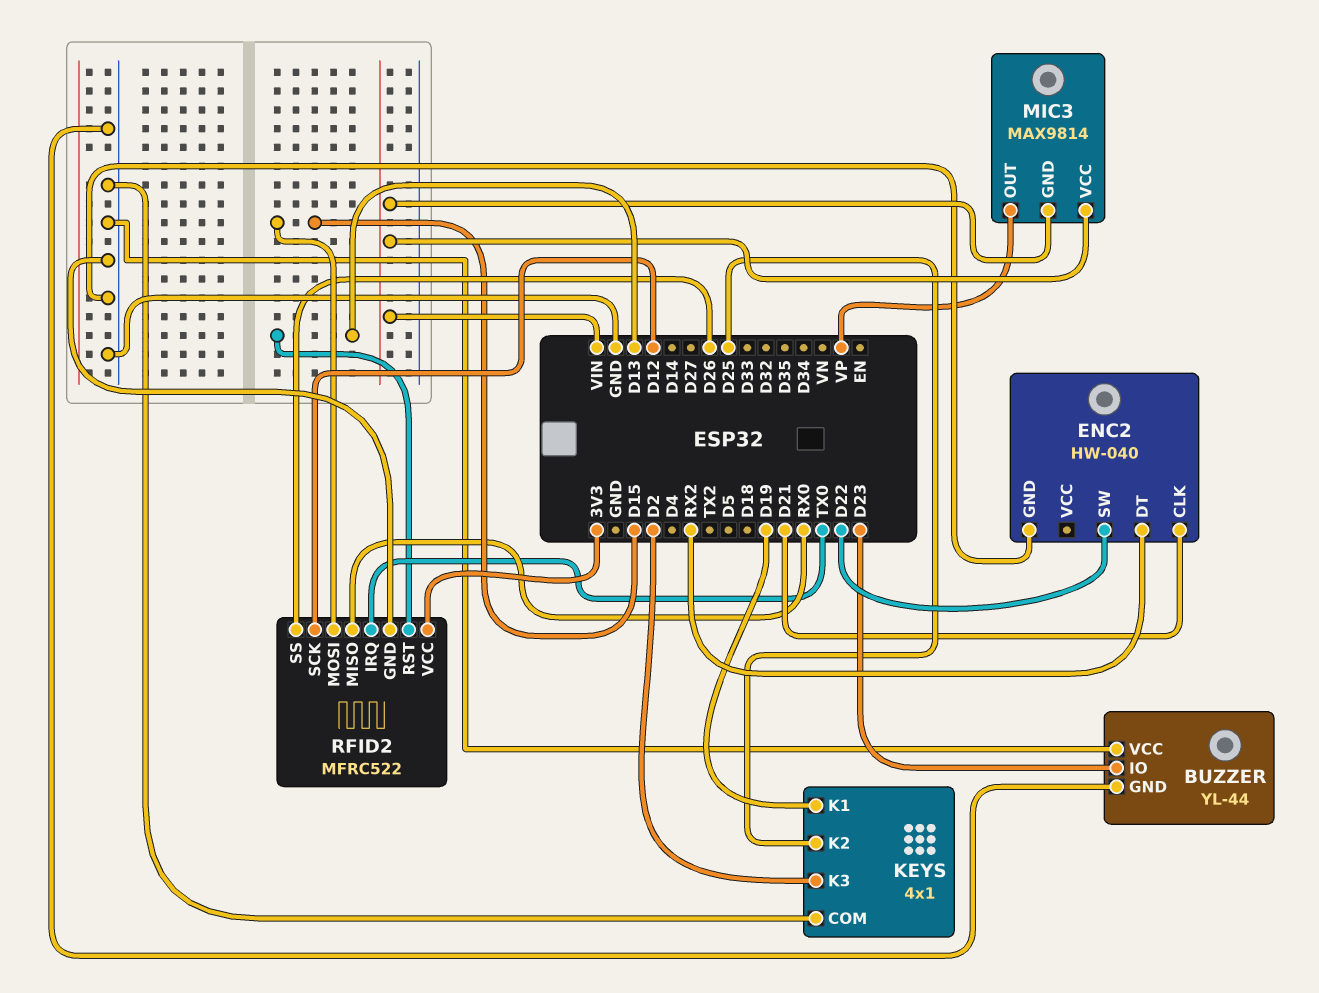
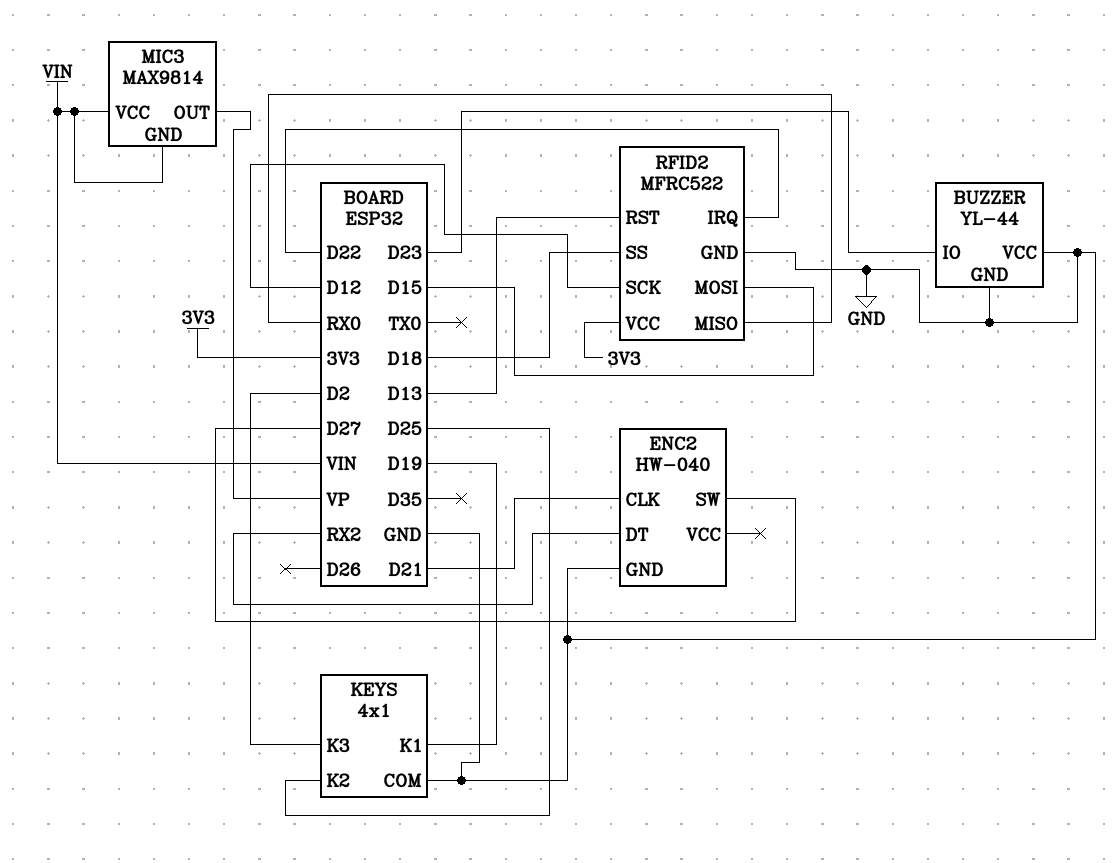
ENC2 pin SW: D22 -> D27
RFID2 pin IRQ: TX0 -> D22
RFID2 pin SS: D26 -> D18

